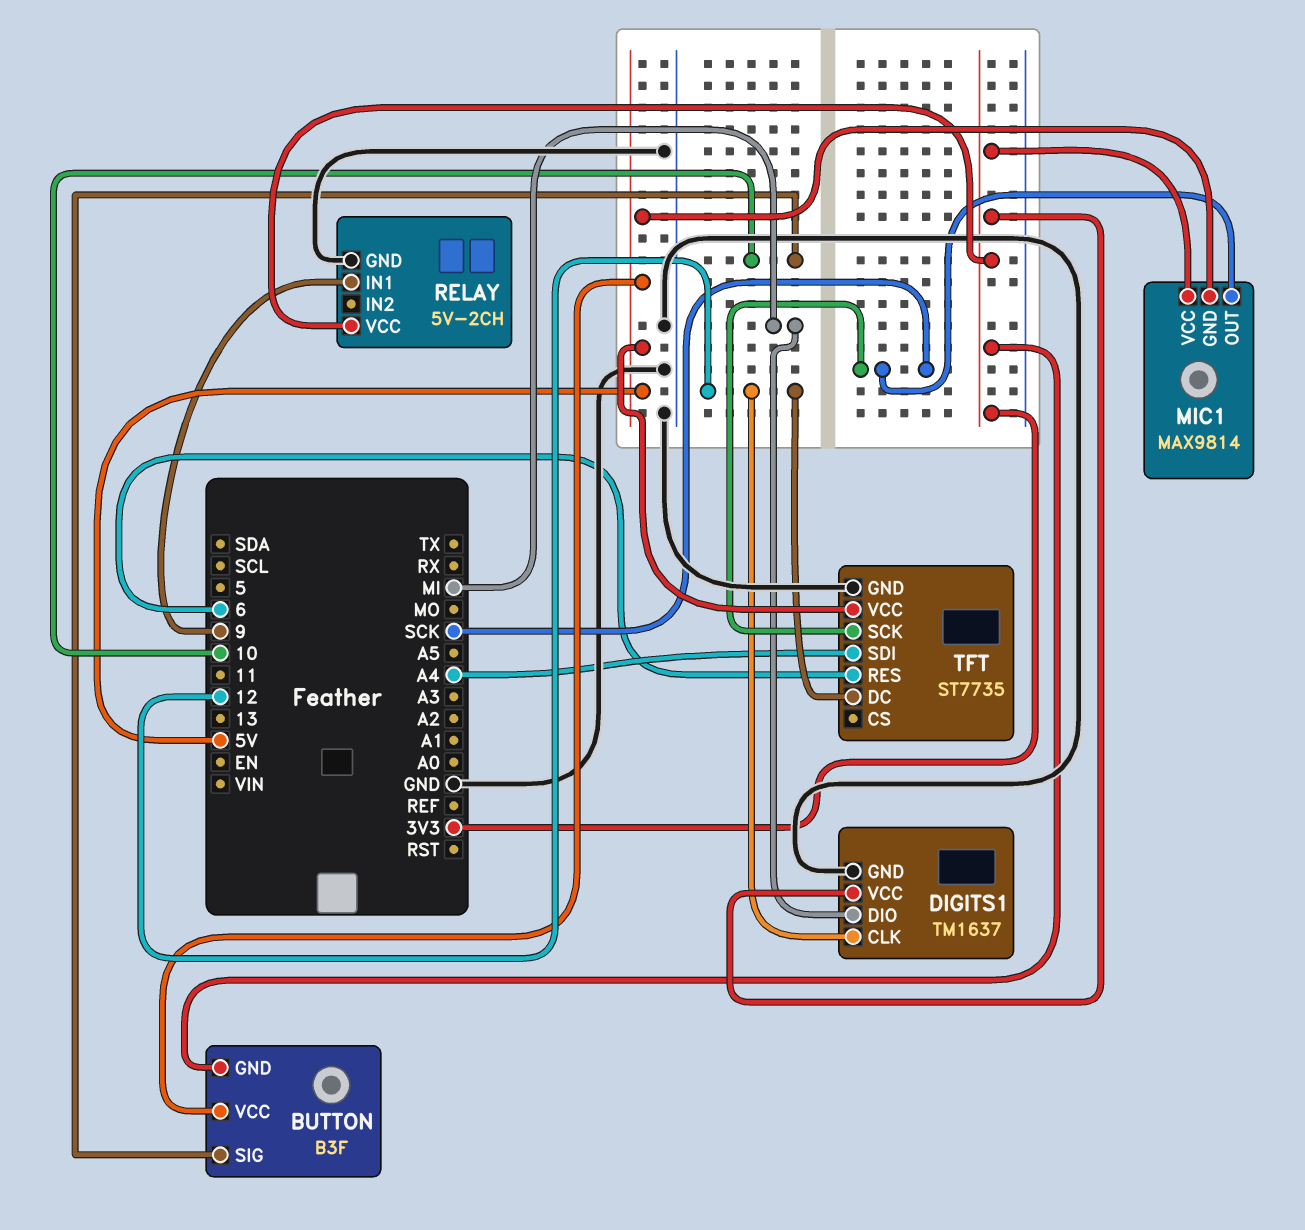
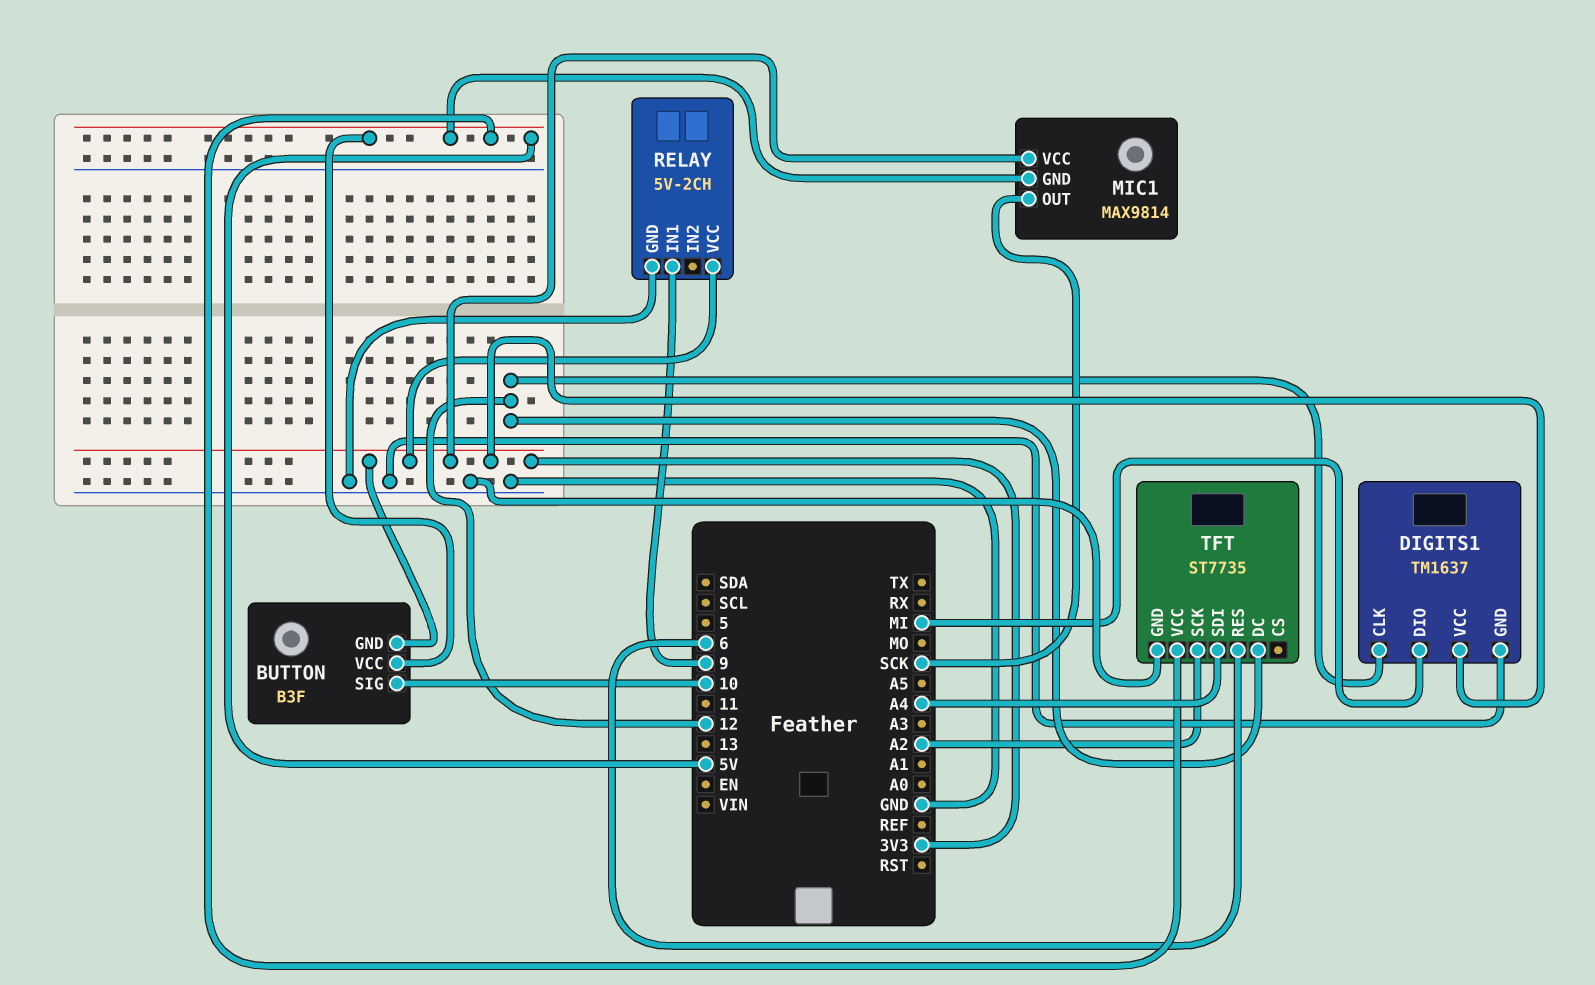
TFT pin SCK: SCK -> A2

